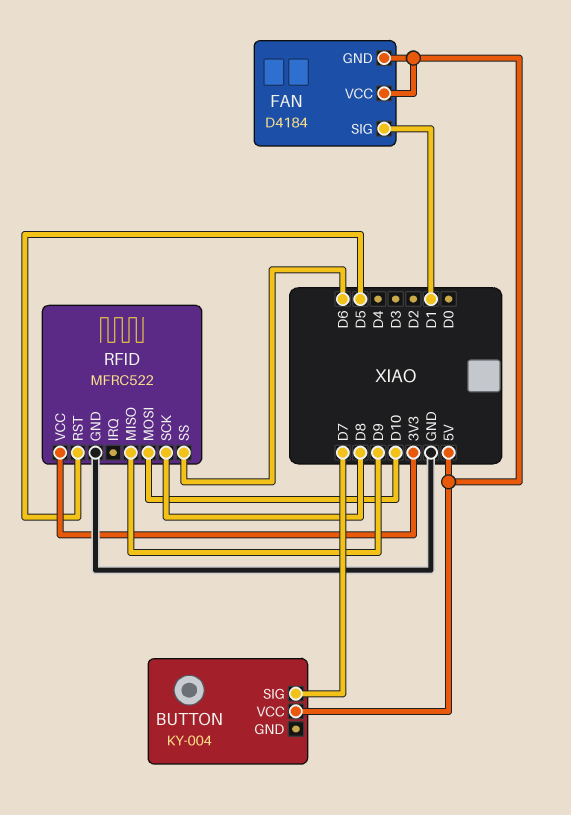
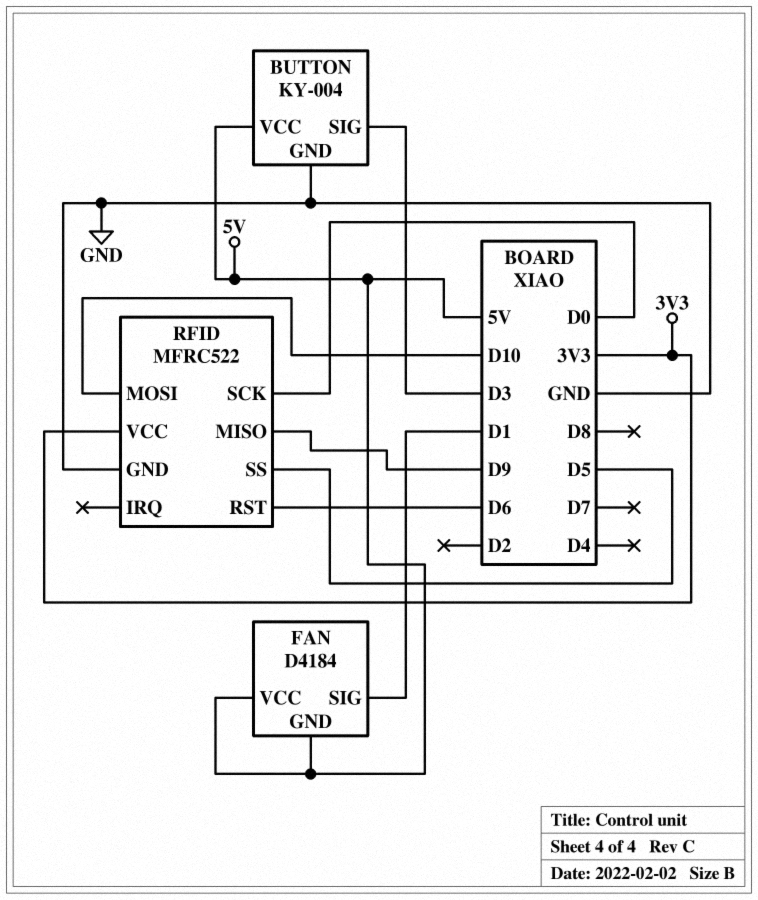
BUTTON pin GND: none -> GND
BUTTON pin SIG: D7 -> D3
RFID pin RST: D5 -> D6
RFID pin SCK: D8 -> D0
RFID pin SS: D6 -> D5

